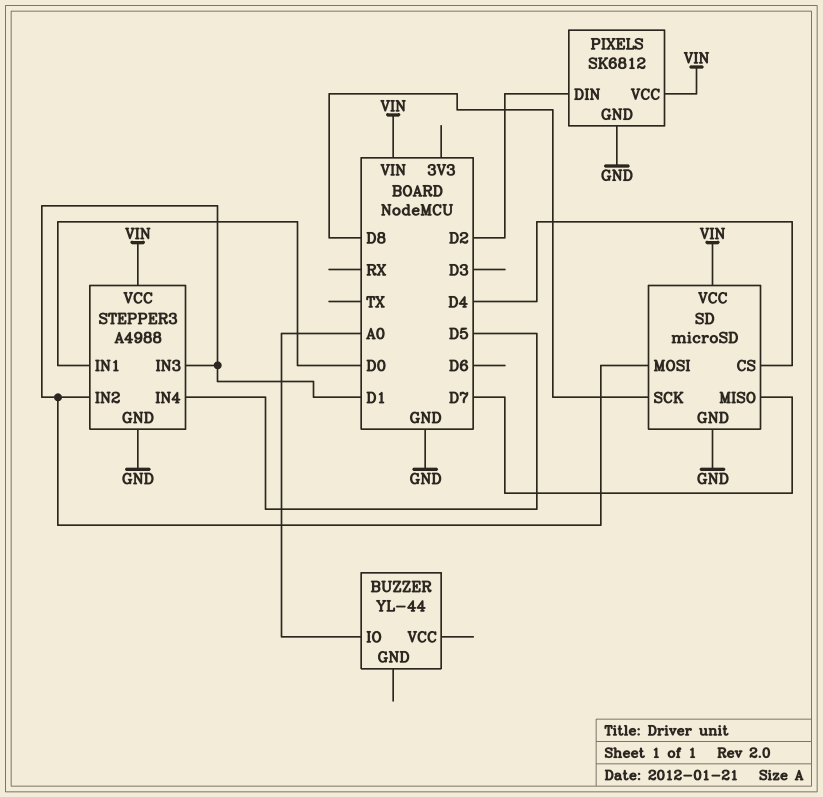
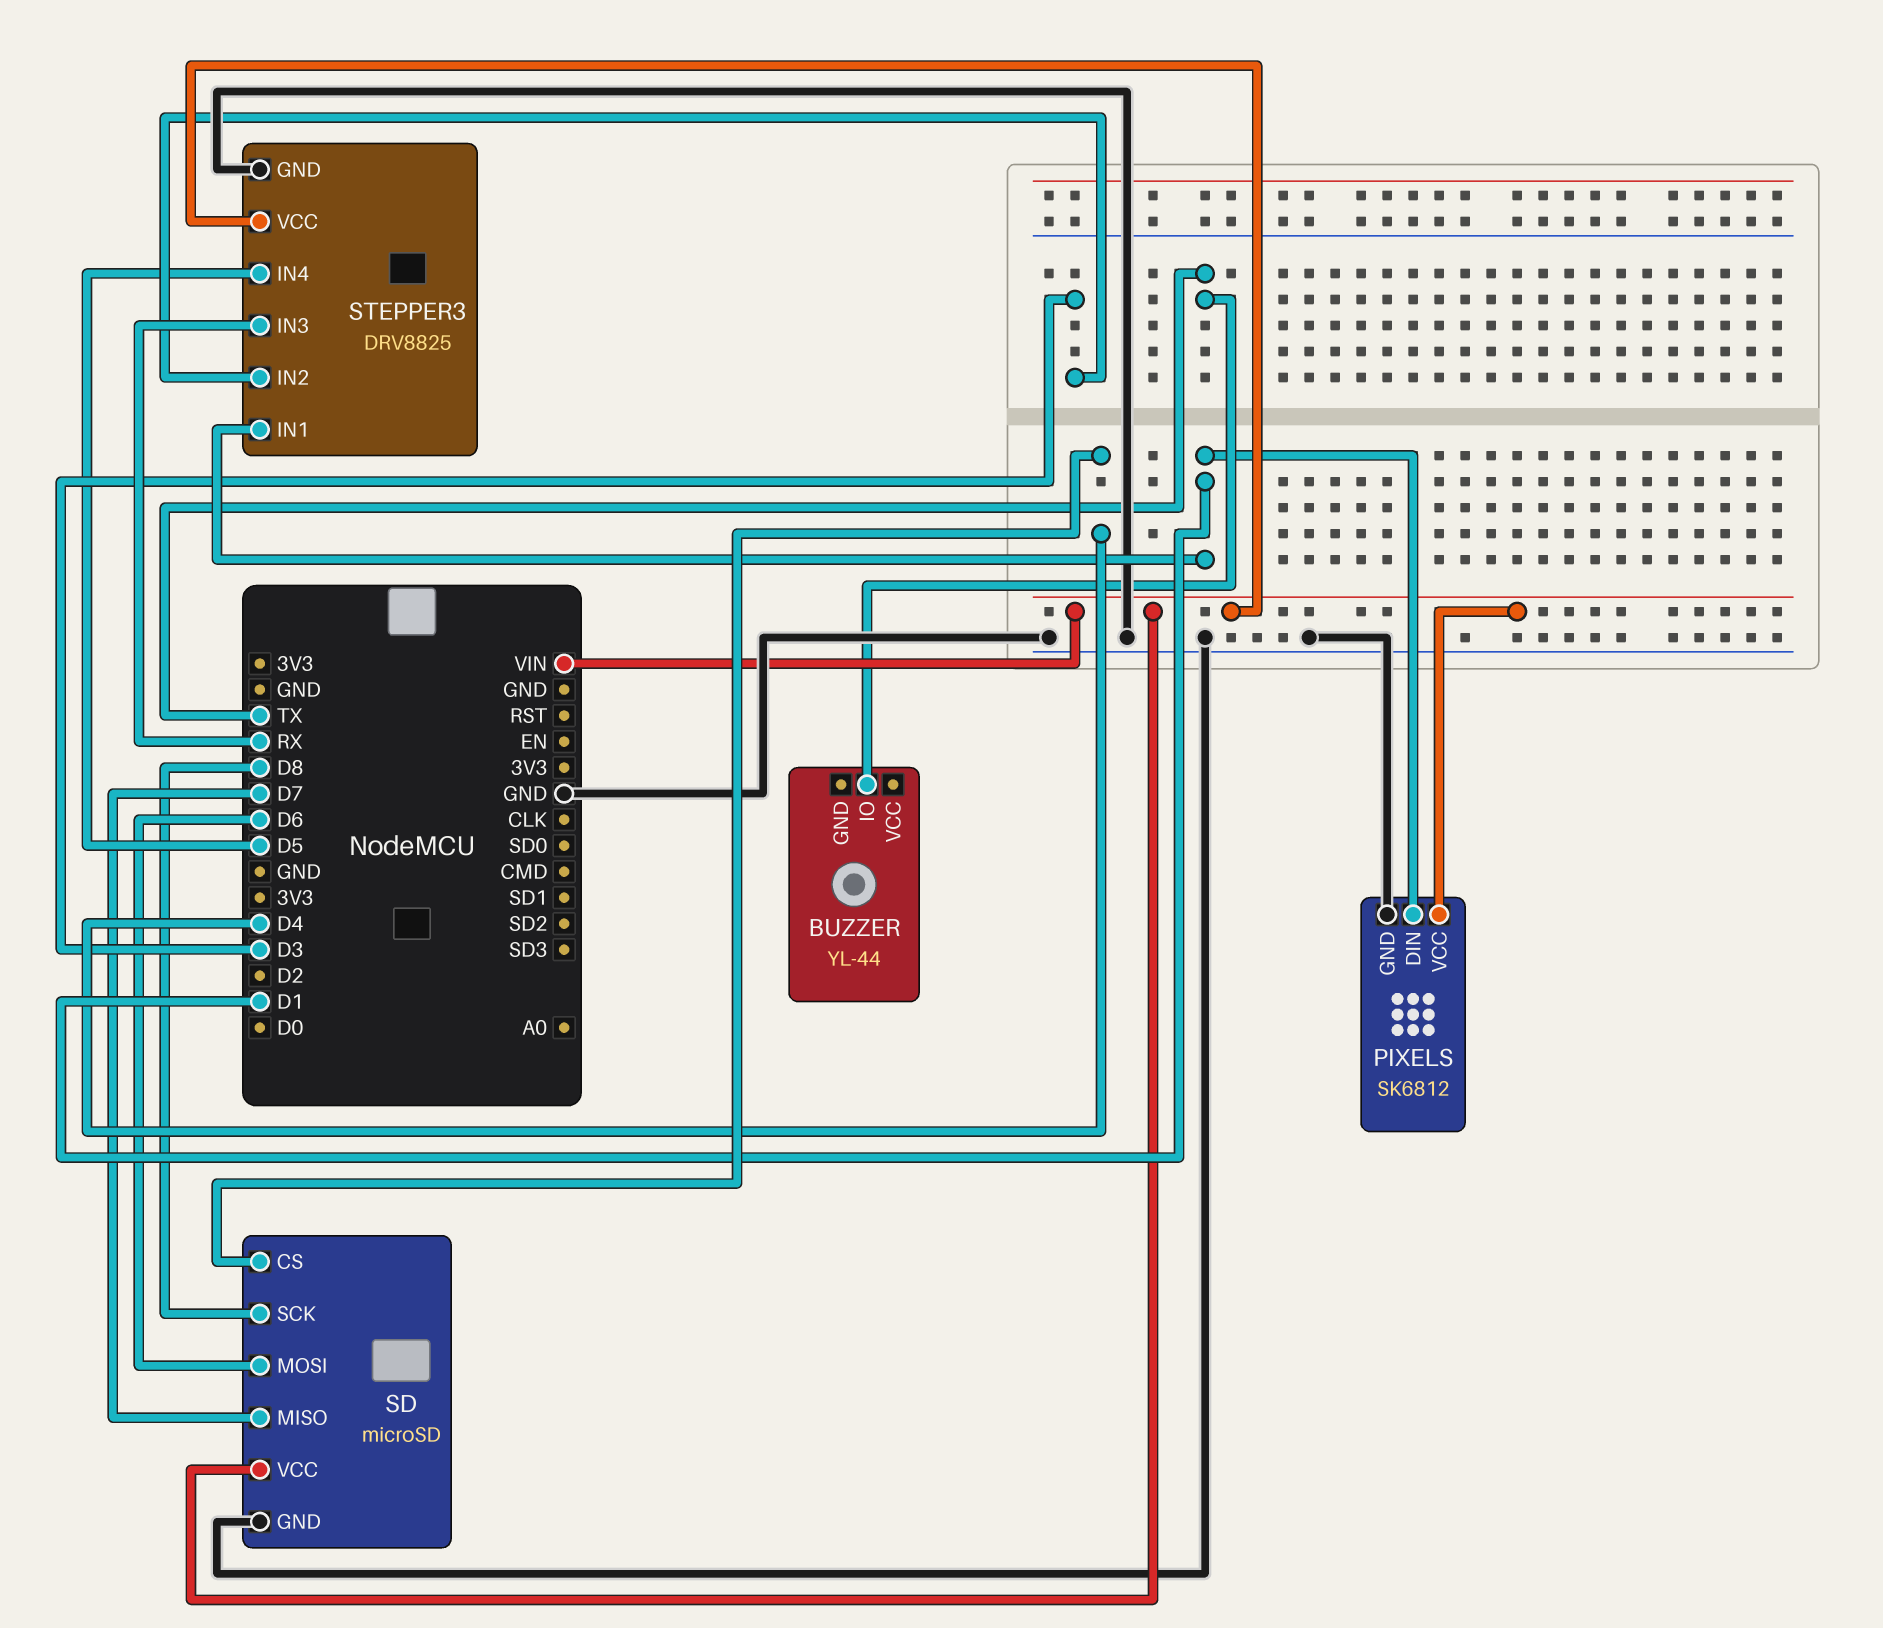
BUZZER pin IO: A0 -> TX
PIXELS pin DIN: D2 -> D1
SD pin MOSI: D1 -> D6
STEPPER3: A4988 -> DRV8825
STEPPER3 pin IN1: D0 -> D1
STEPPER3 pin IN2: D1 -> D3
STEPPER3 pin IN3: D1 -> RX

